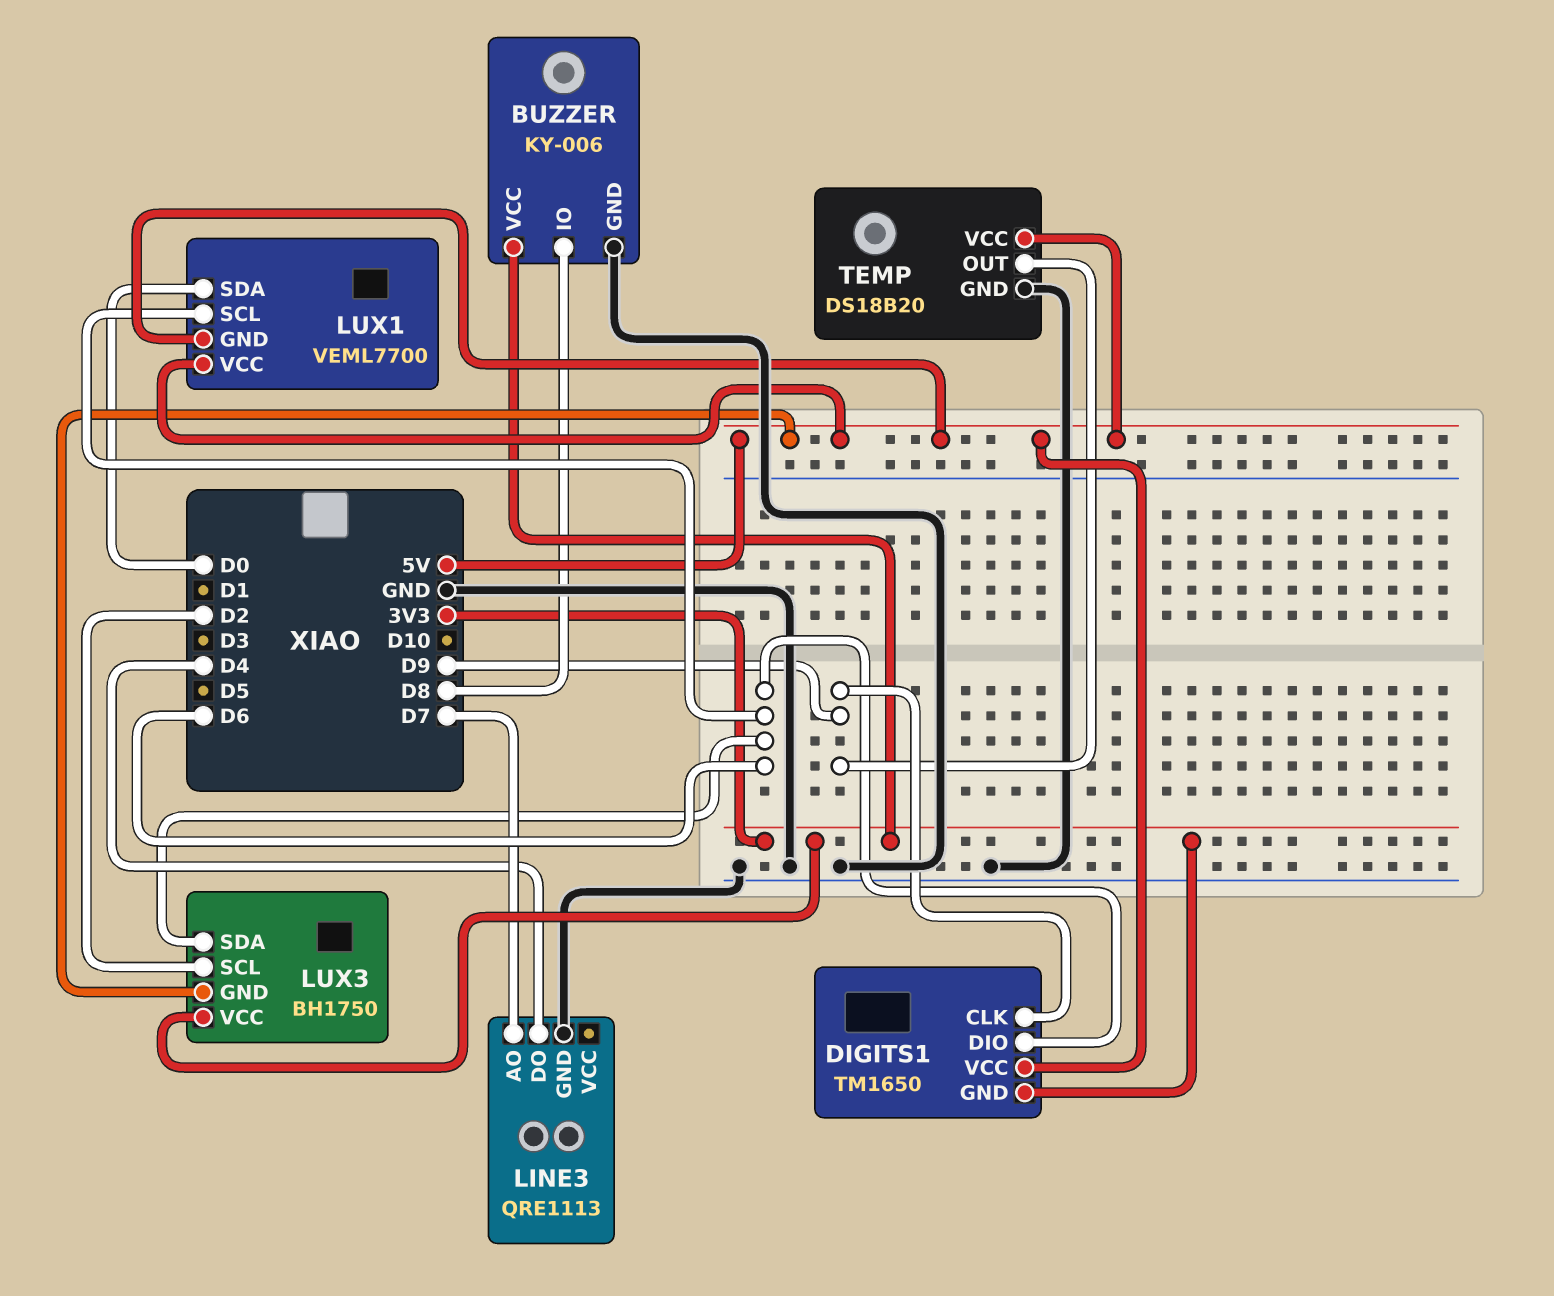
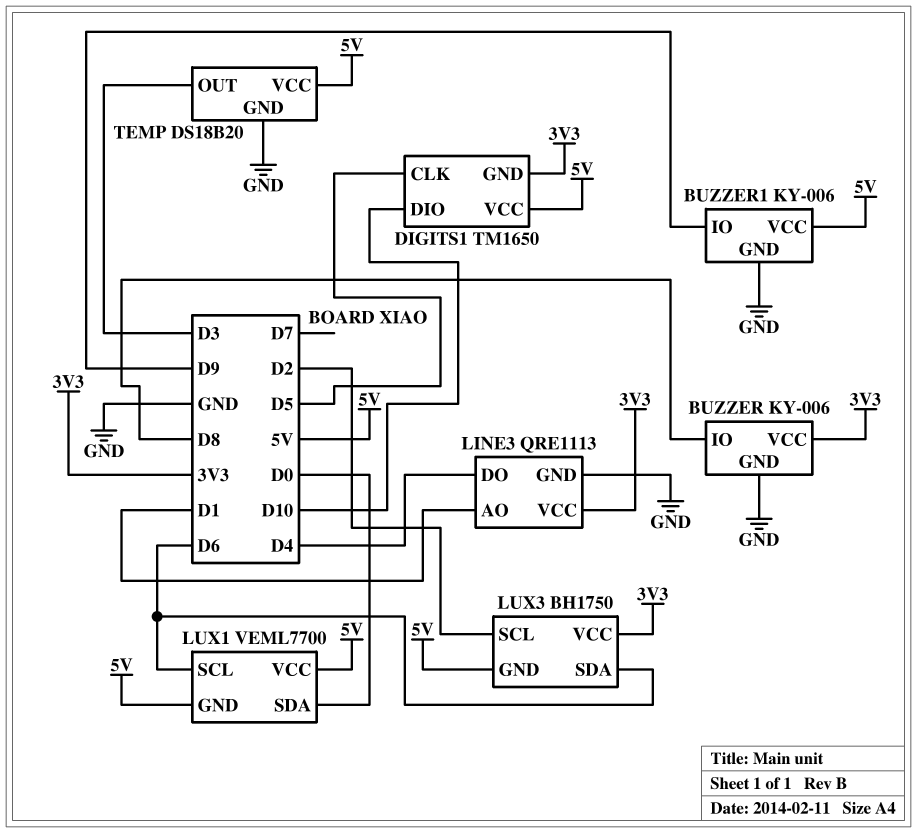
BUZZER1: none -> KY-006
BUZZER1 pin GND: none -> GND
BUZZER1 pin IO: none -> D9
BUZZER1 pin VCC: none -> 5V
DIGITS1 pin CLK: D9 -> D5
DIGITS1 pin DIO: D6 -> D10
LINE3 pin AO: D7 -> D1
LINE3 pin VCC: none -> 3V3
TEMP pin OUT: D9 -> D3

